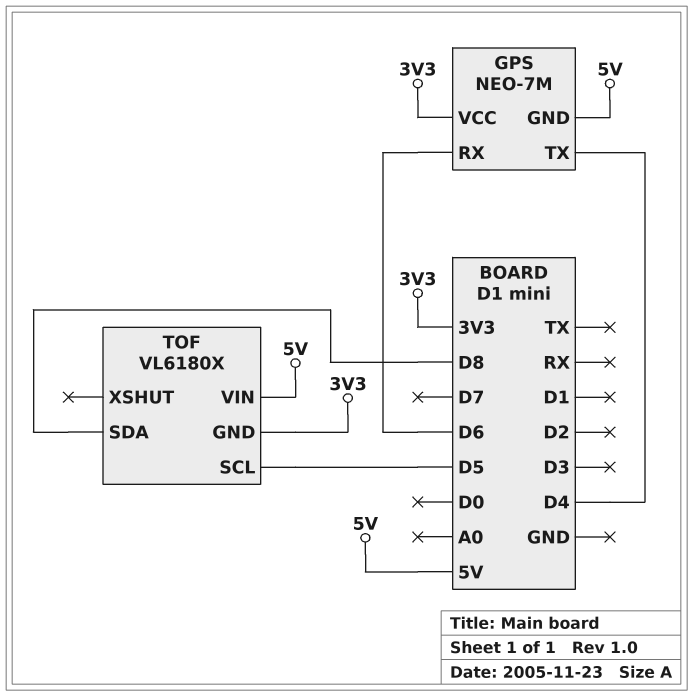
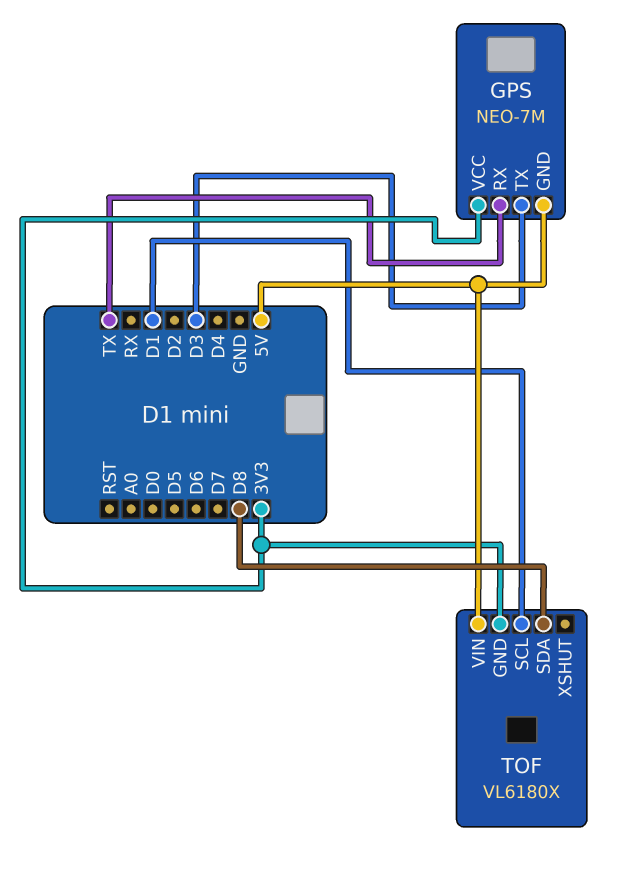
GPS pin RX: D6 -> TX
GPS pin TX: D4 -> D3
TOF pin SCL: D5 -> D1

